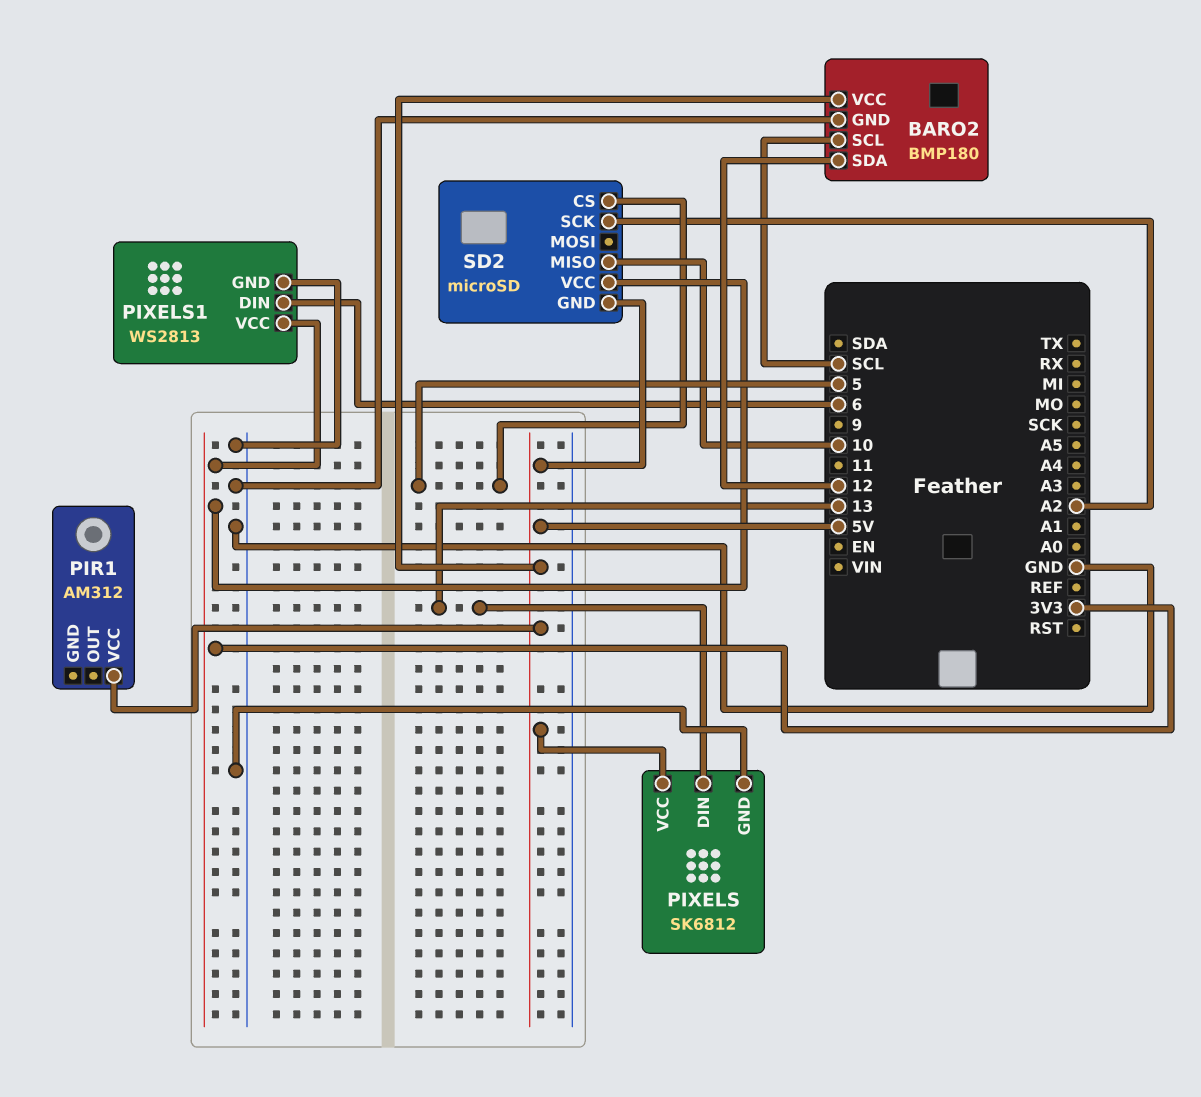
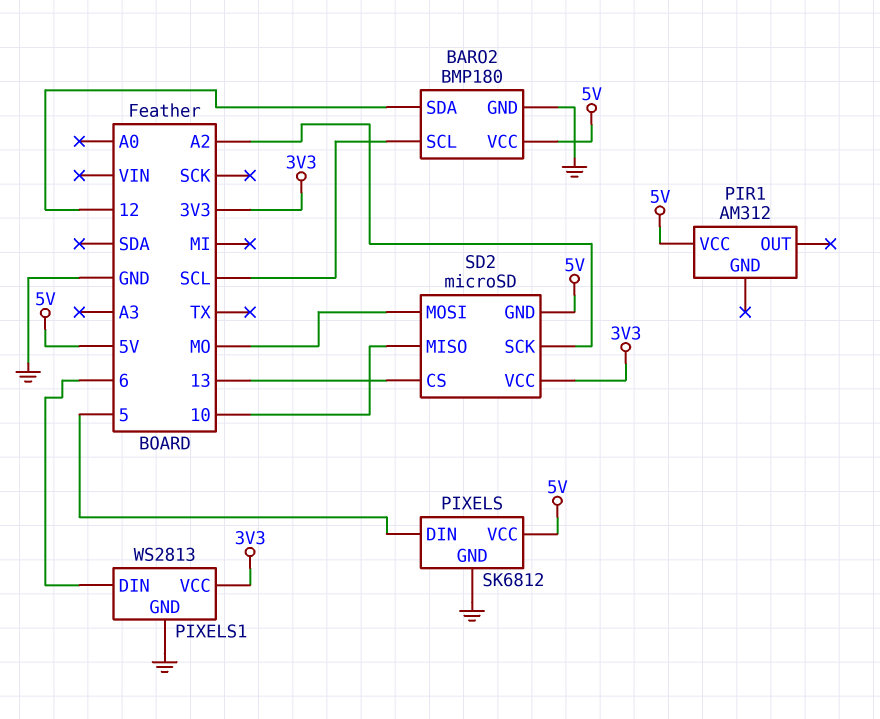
PIXELS pin DIN: 13 -> 5
SD2 pin CS: 5 -> 13
SD2 pin MOSI: none -> MO

